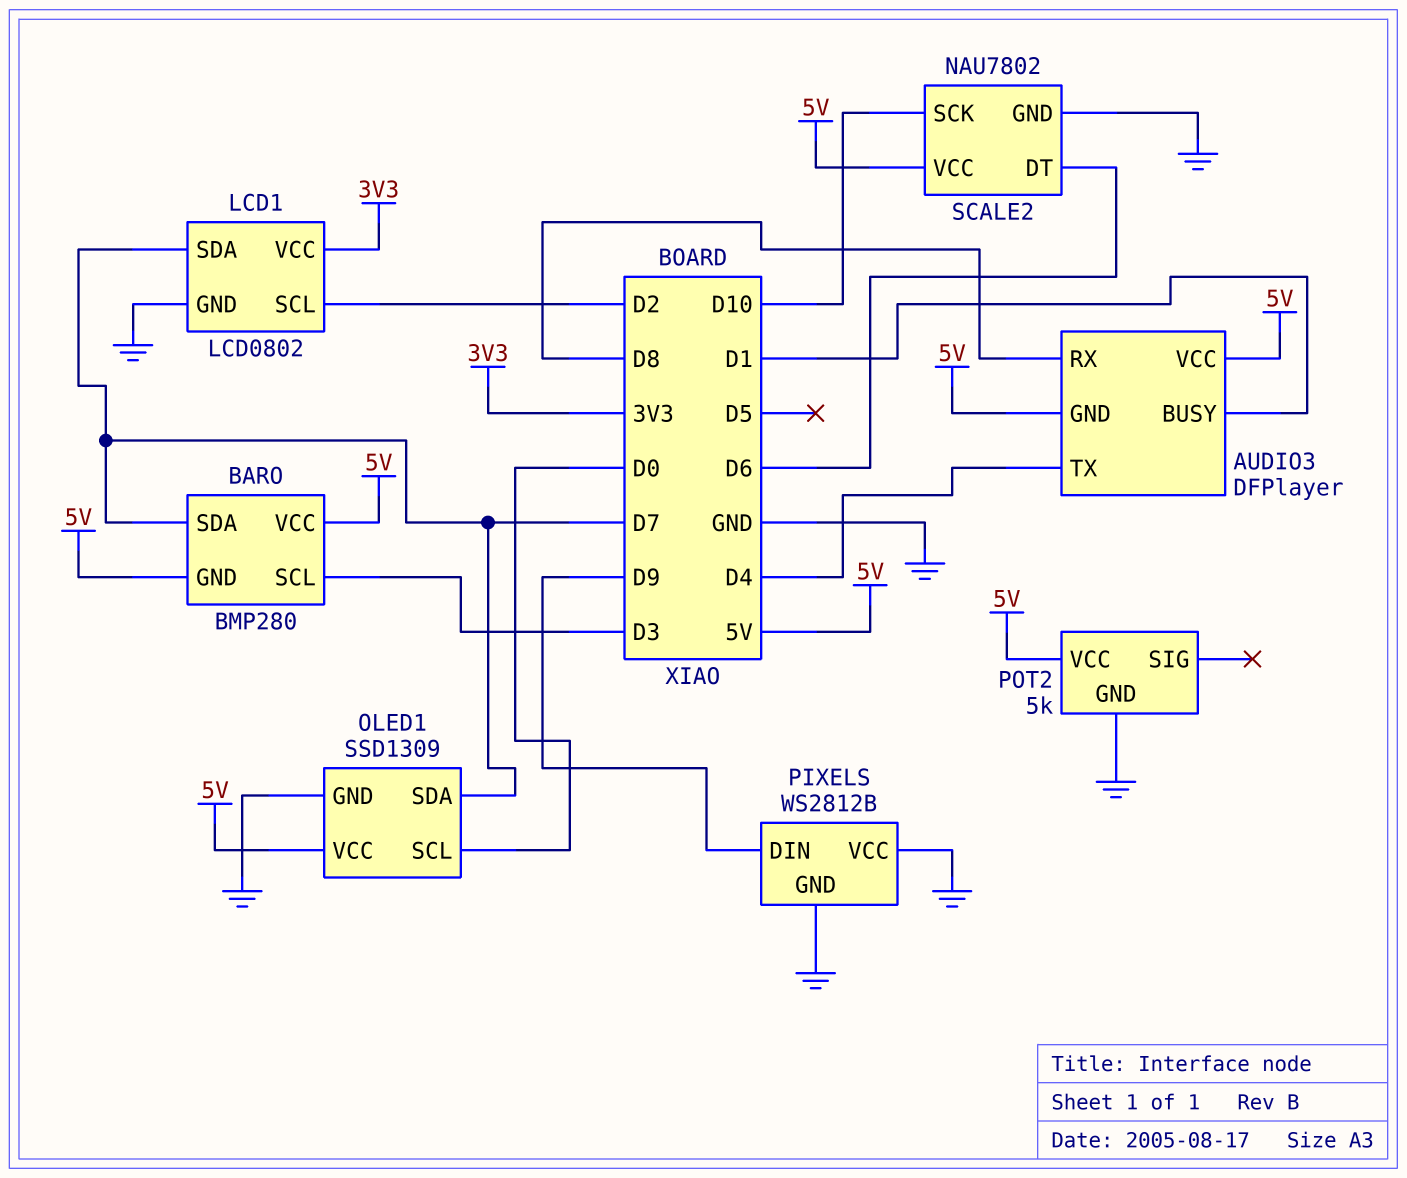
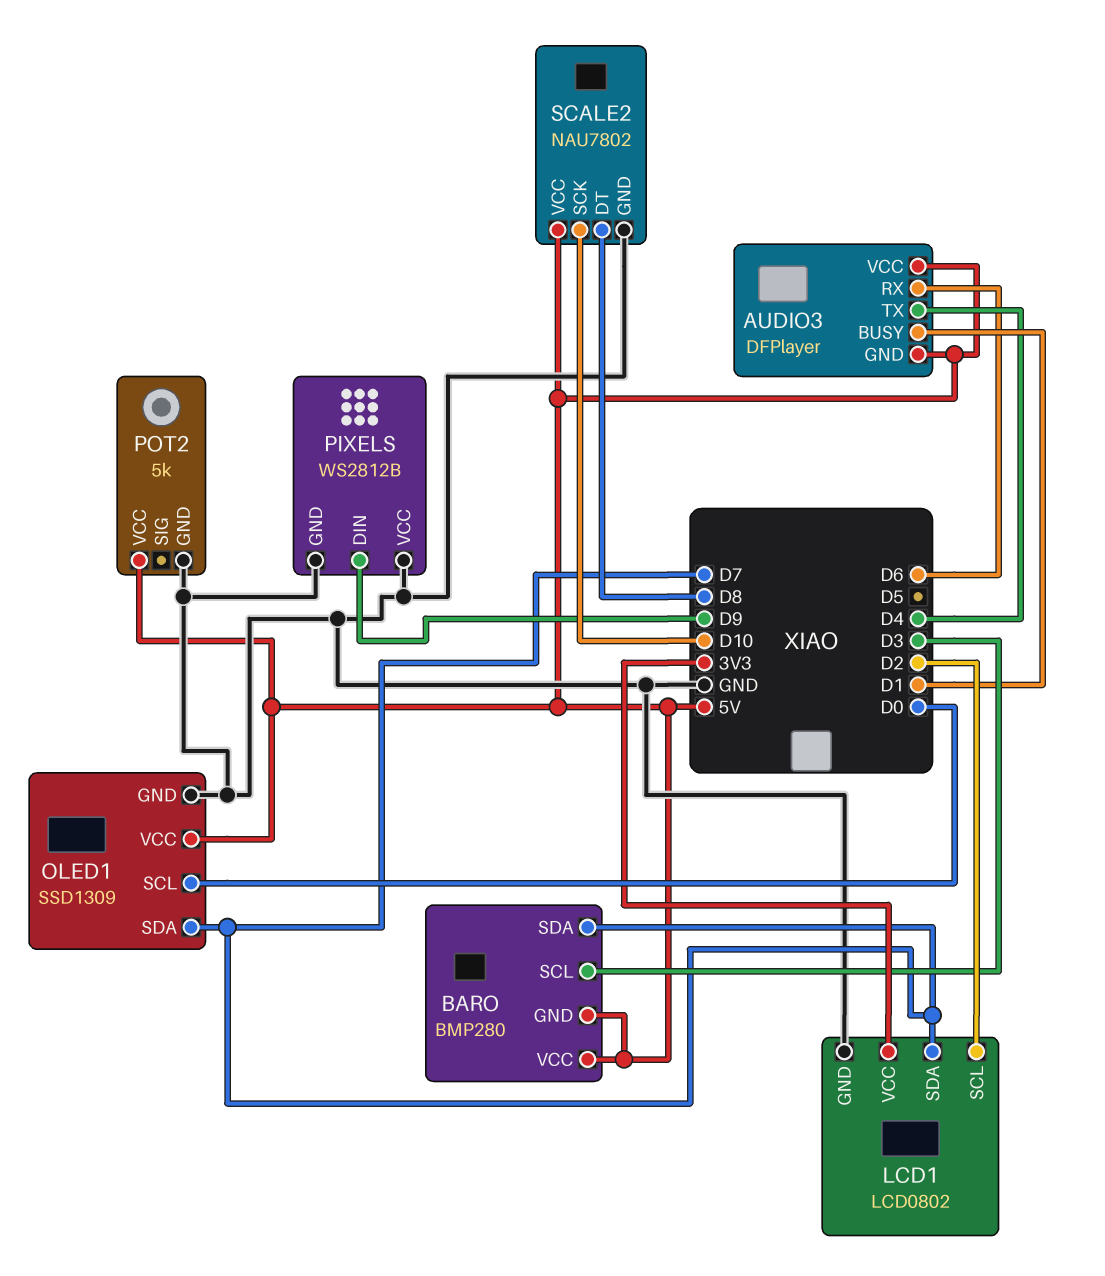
AUDIO3 pin RX: D8 -> D6
SCALE2 pin DT: D6 -> D8

